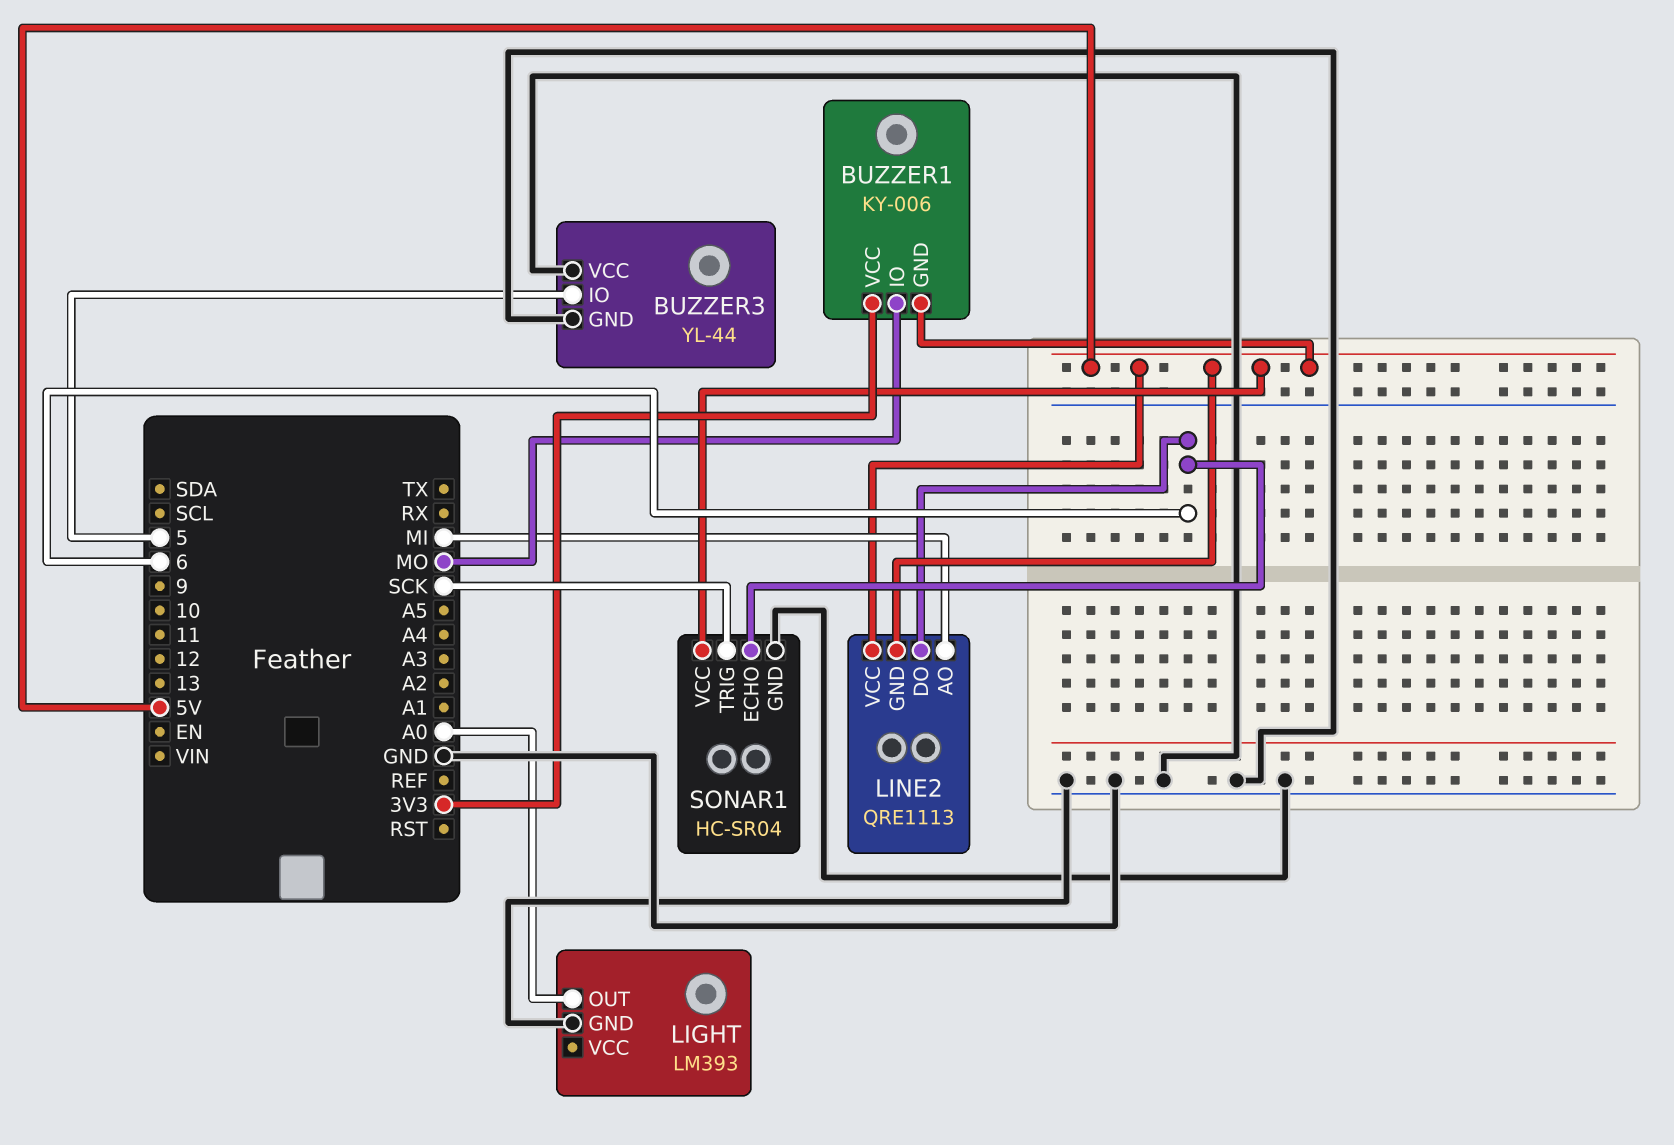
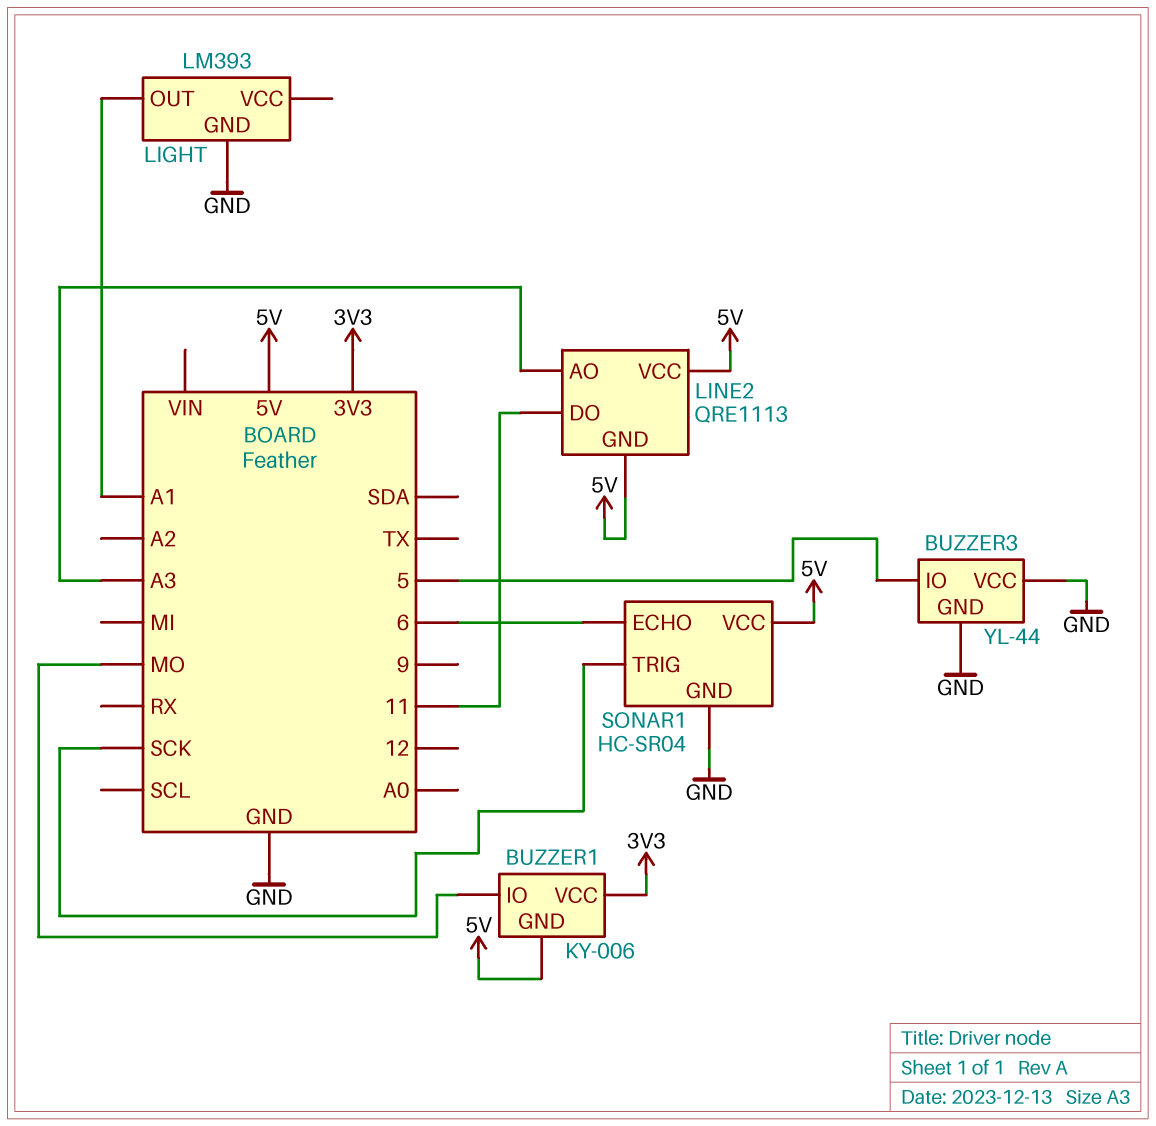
LIGHT pin OUT: A0 -> A1
LINE2 pin AO: MI -> A3
LINE2 pin DO: 6 -> 11

